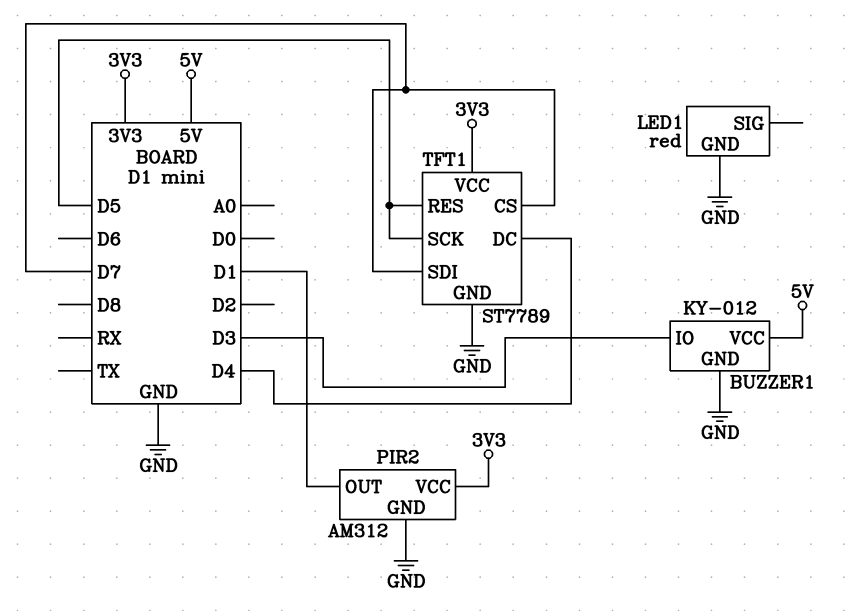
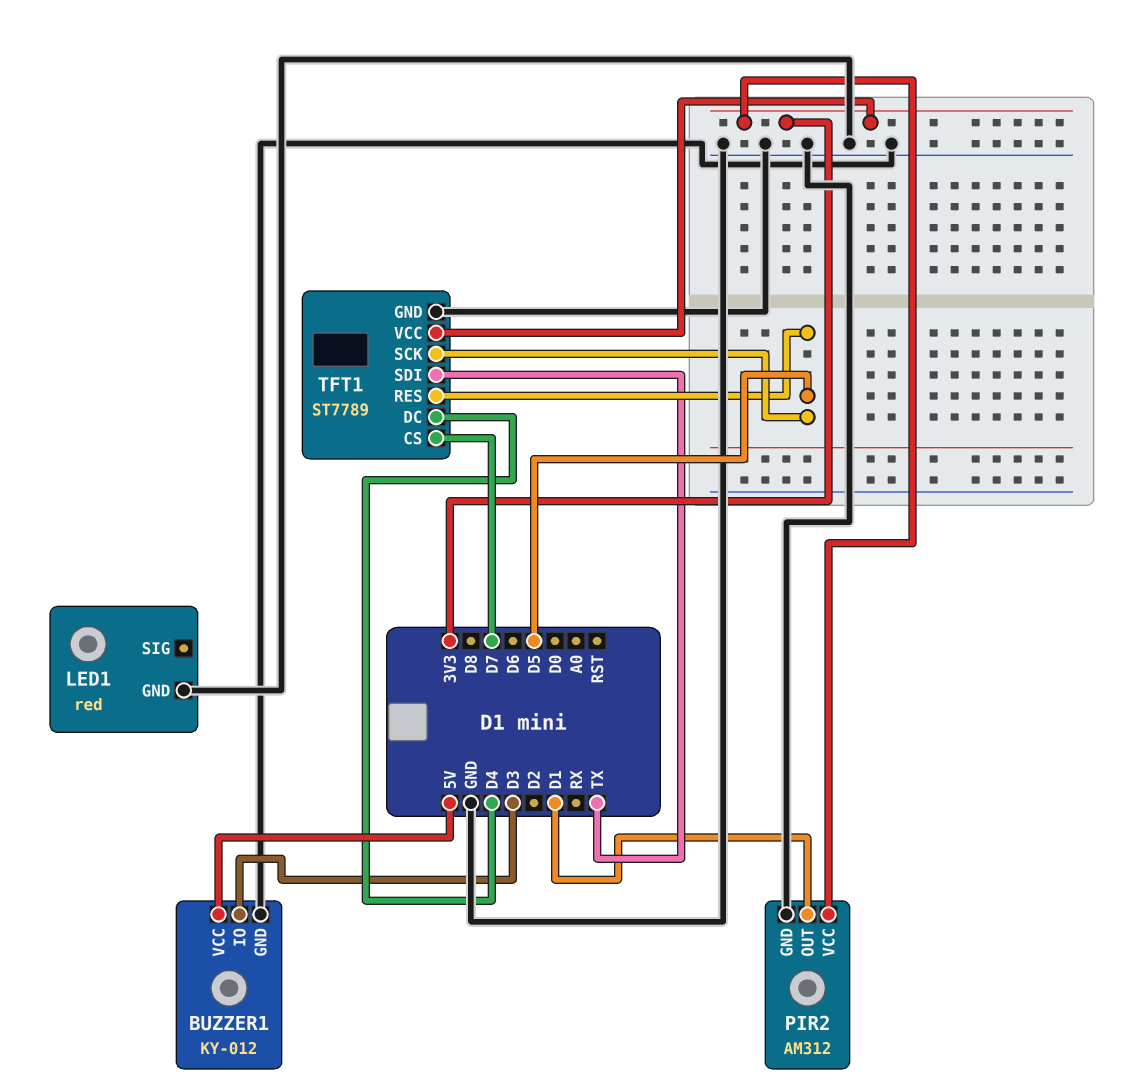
TFT1 pin SDI: D7 -> TX

